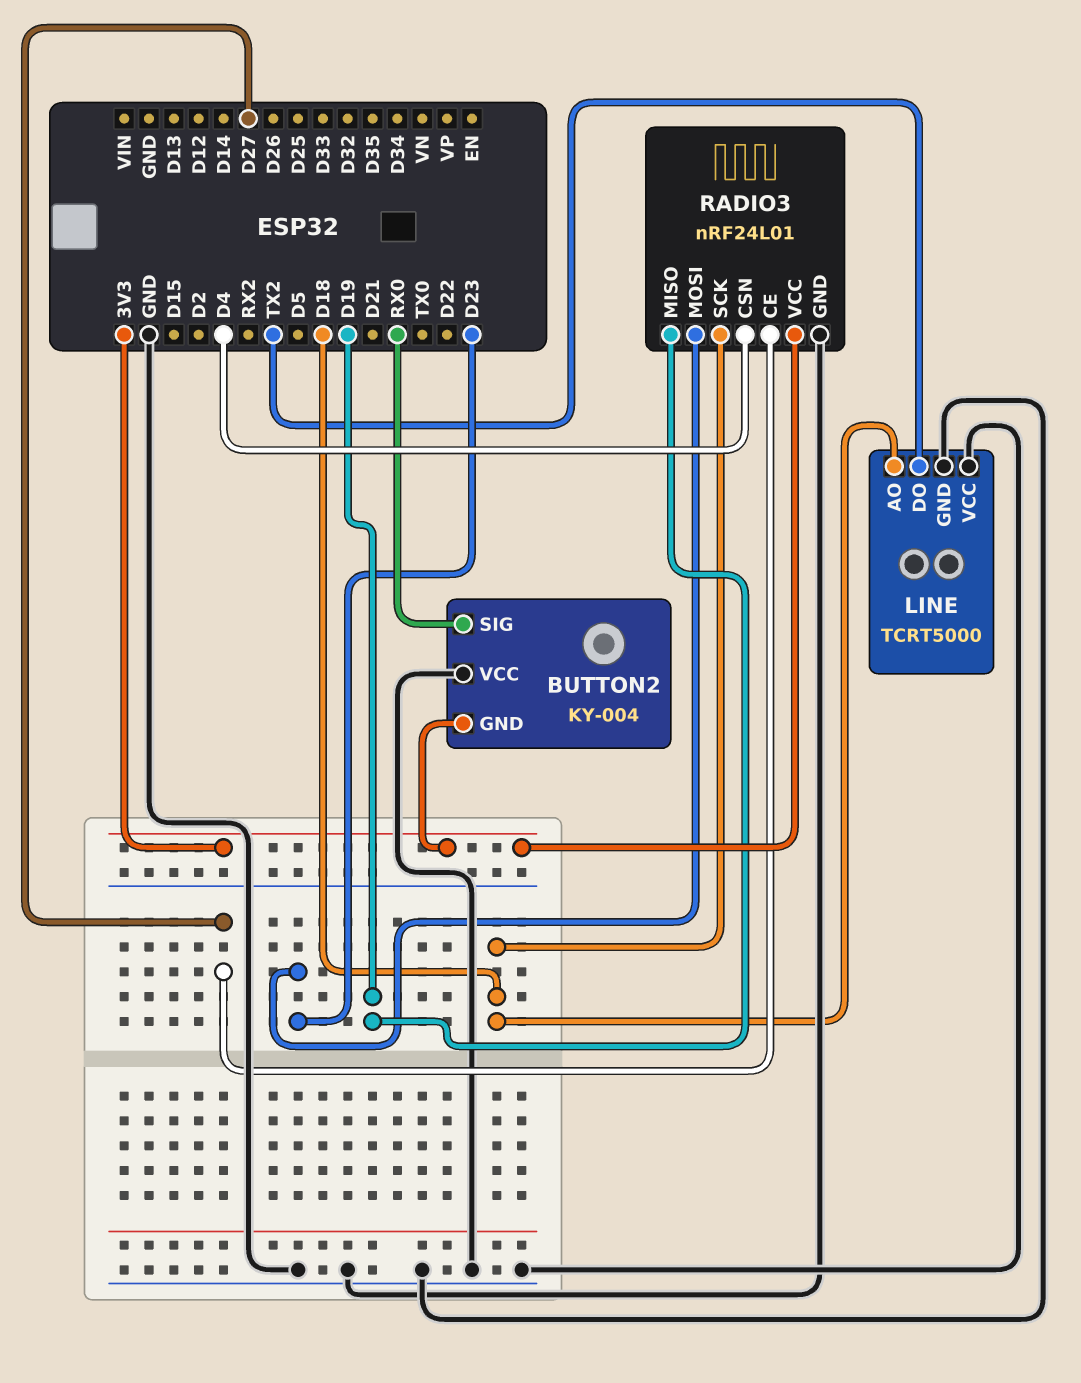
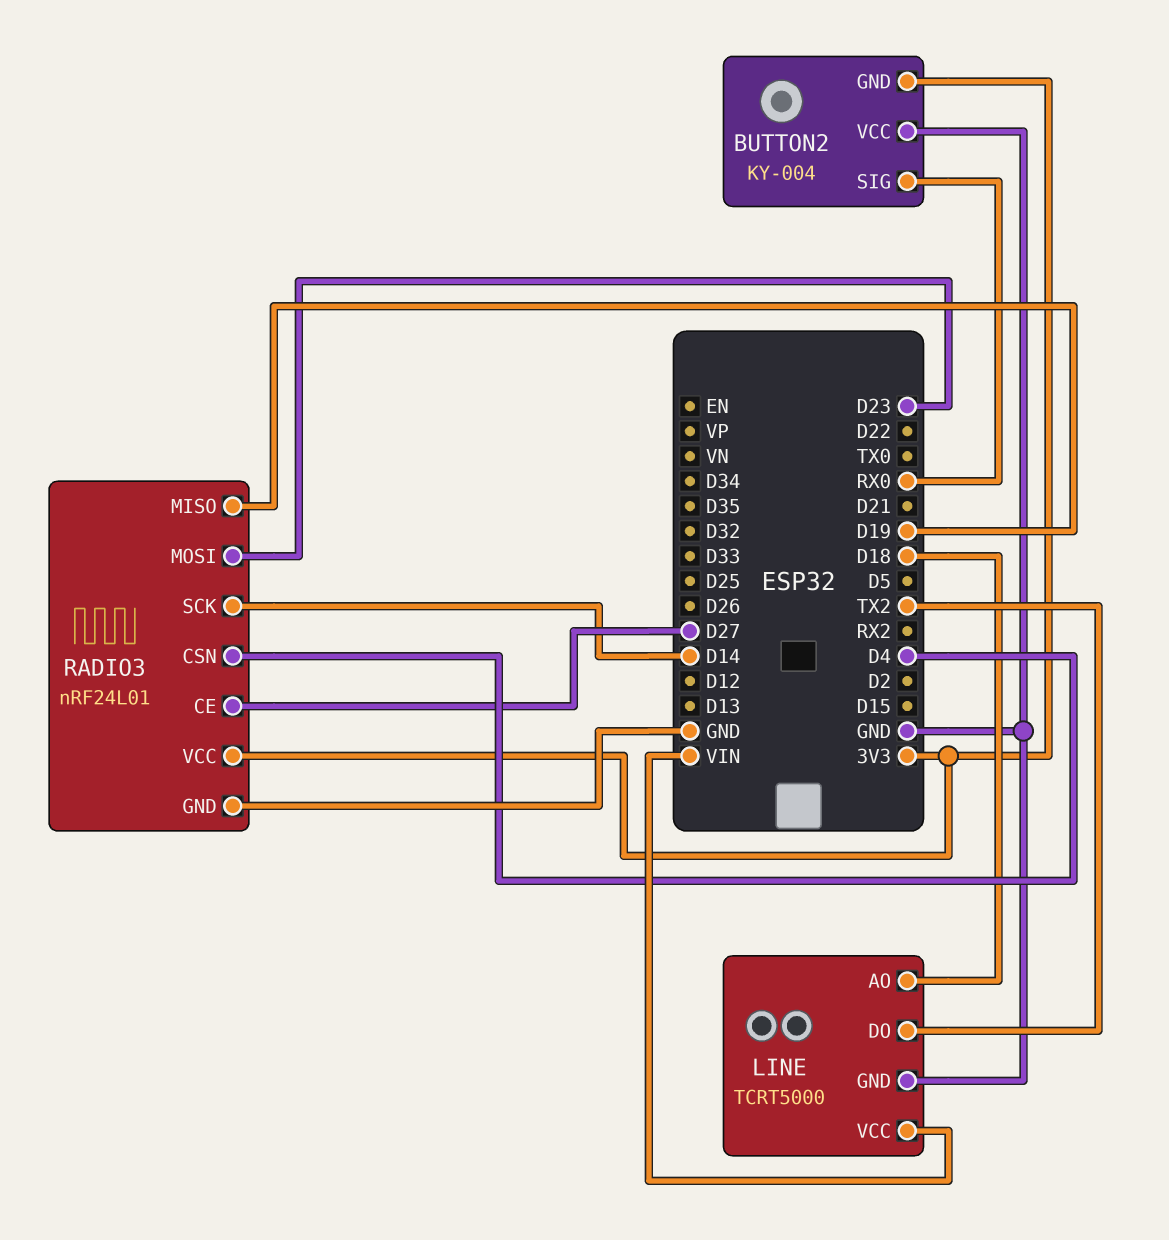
LINE pin VCC: GND -> VIN
RADIO3 pin SCK: D18 -> D14

